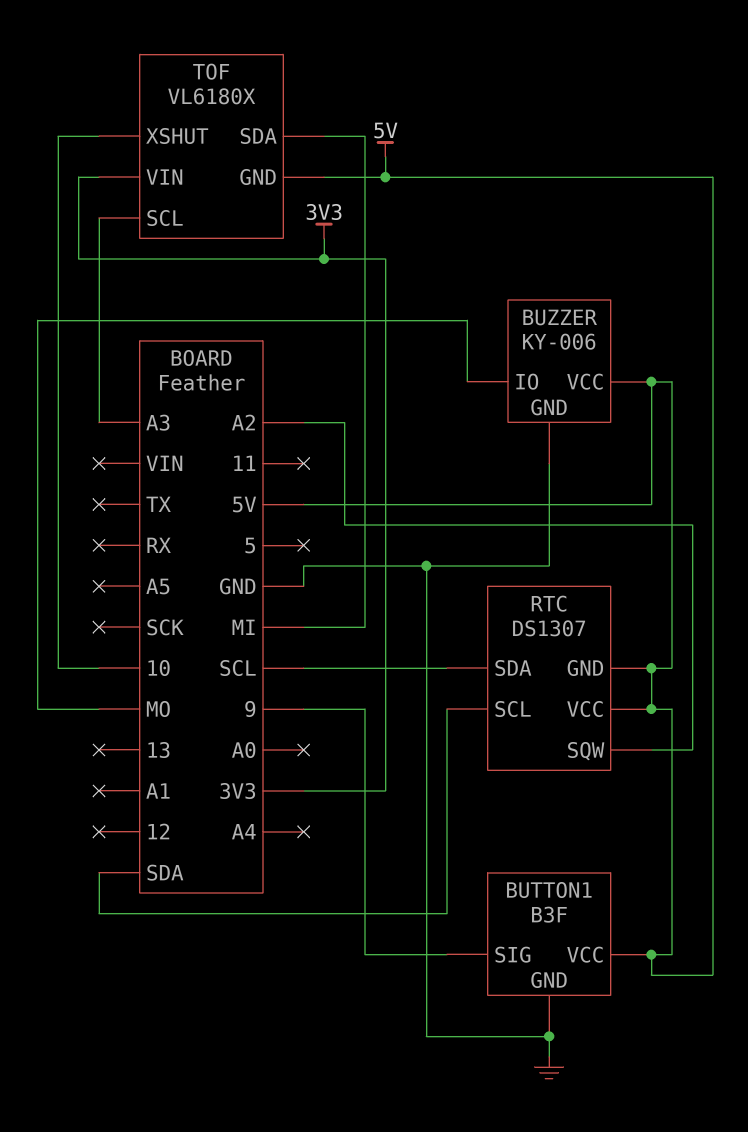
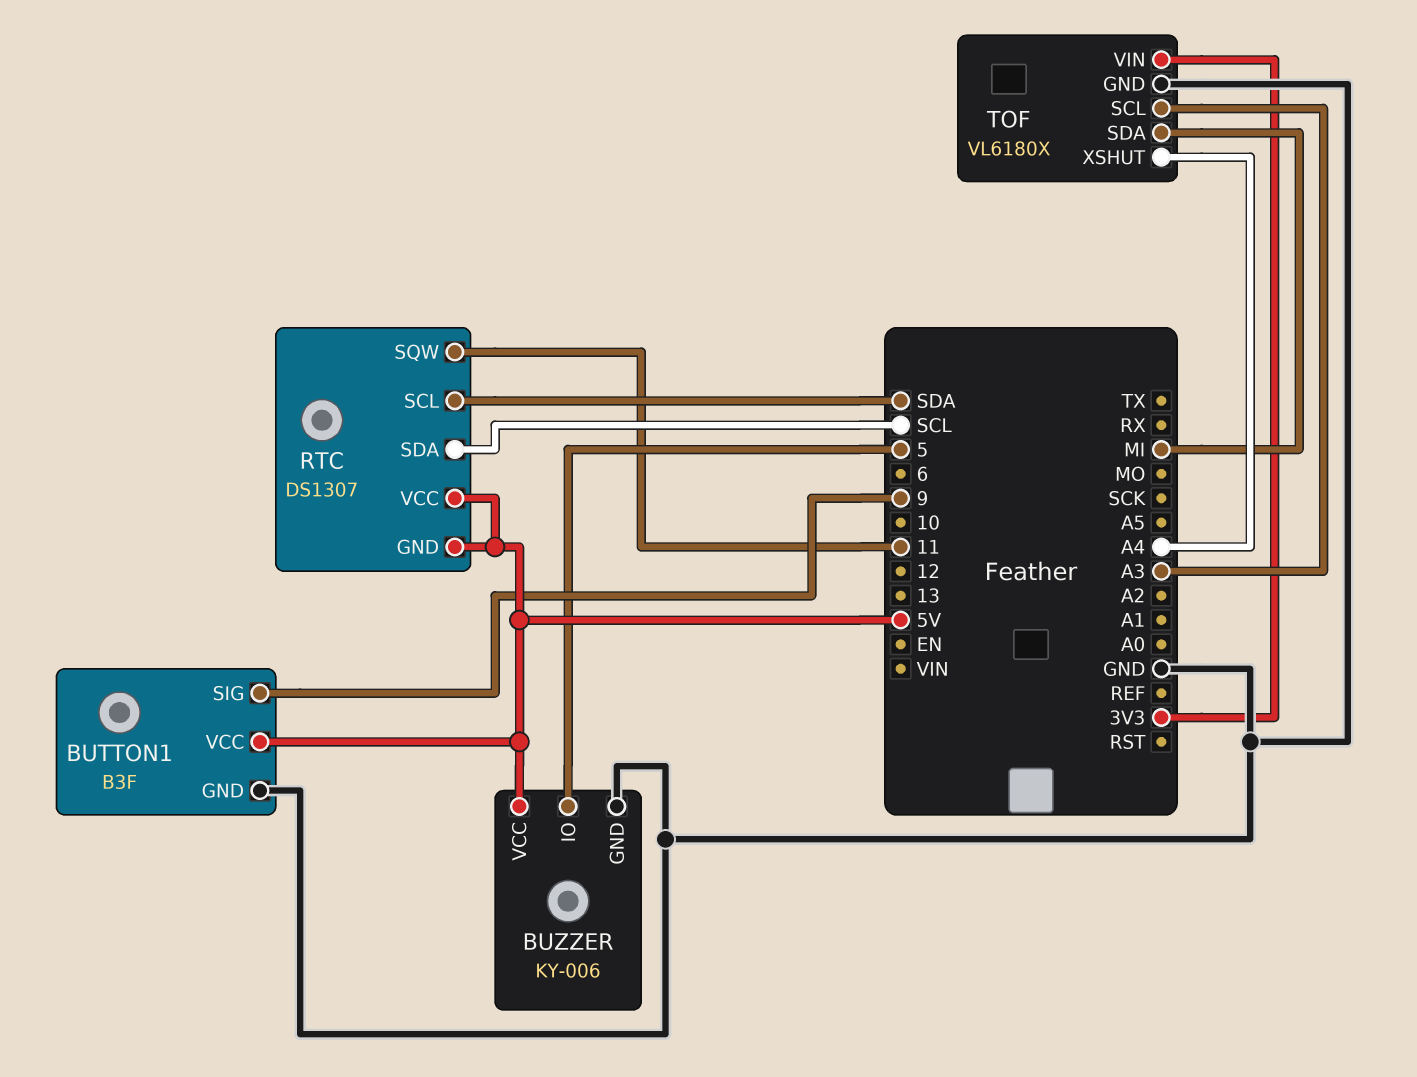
BUZZER pin IO: MO -> 5
RTC pin SQW: A2 -> 11
TOF pin GND: 5V -> GND
TOF pin XSHUT: 10 -> A4

